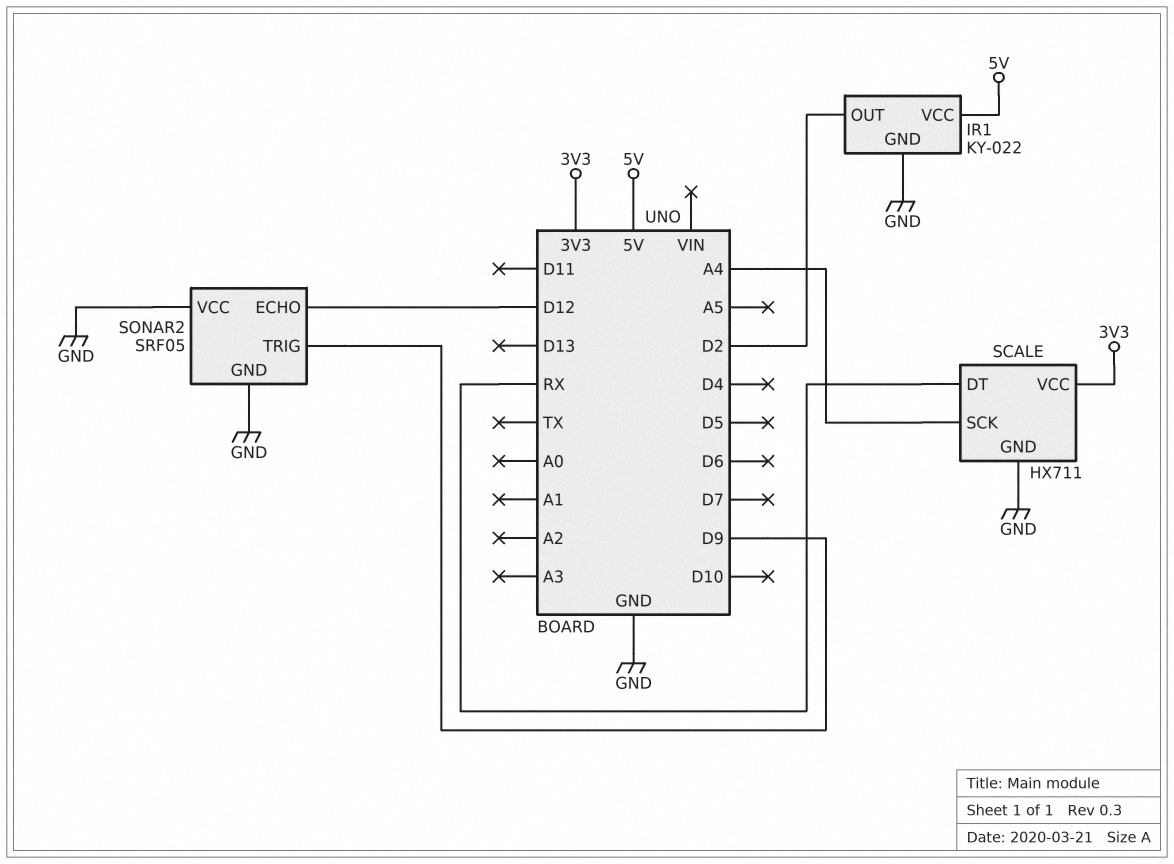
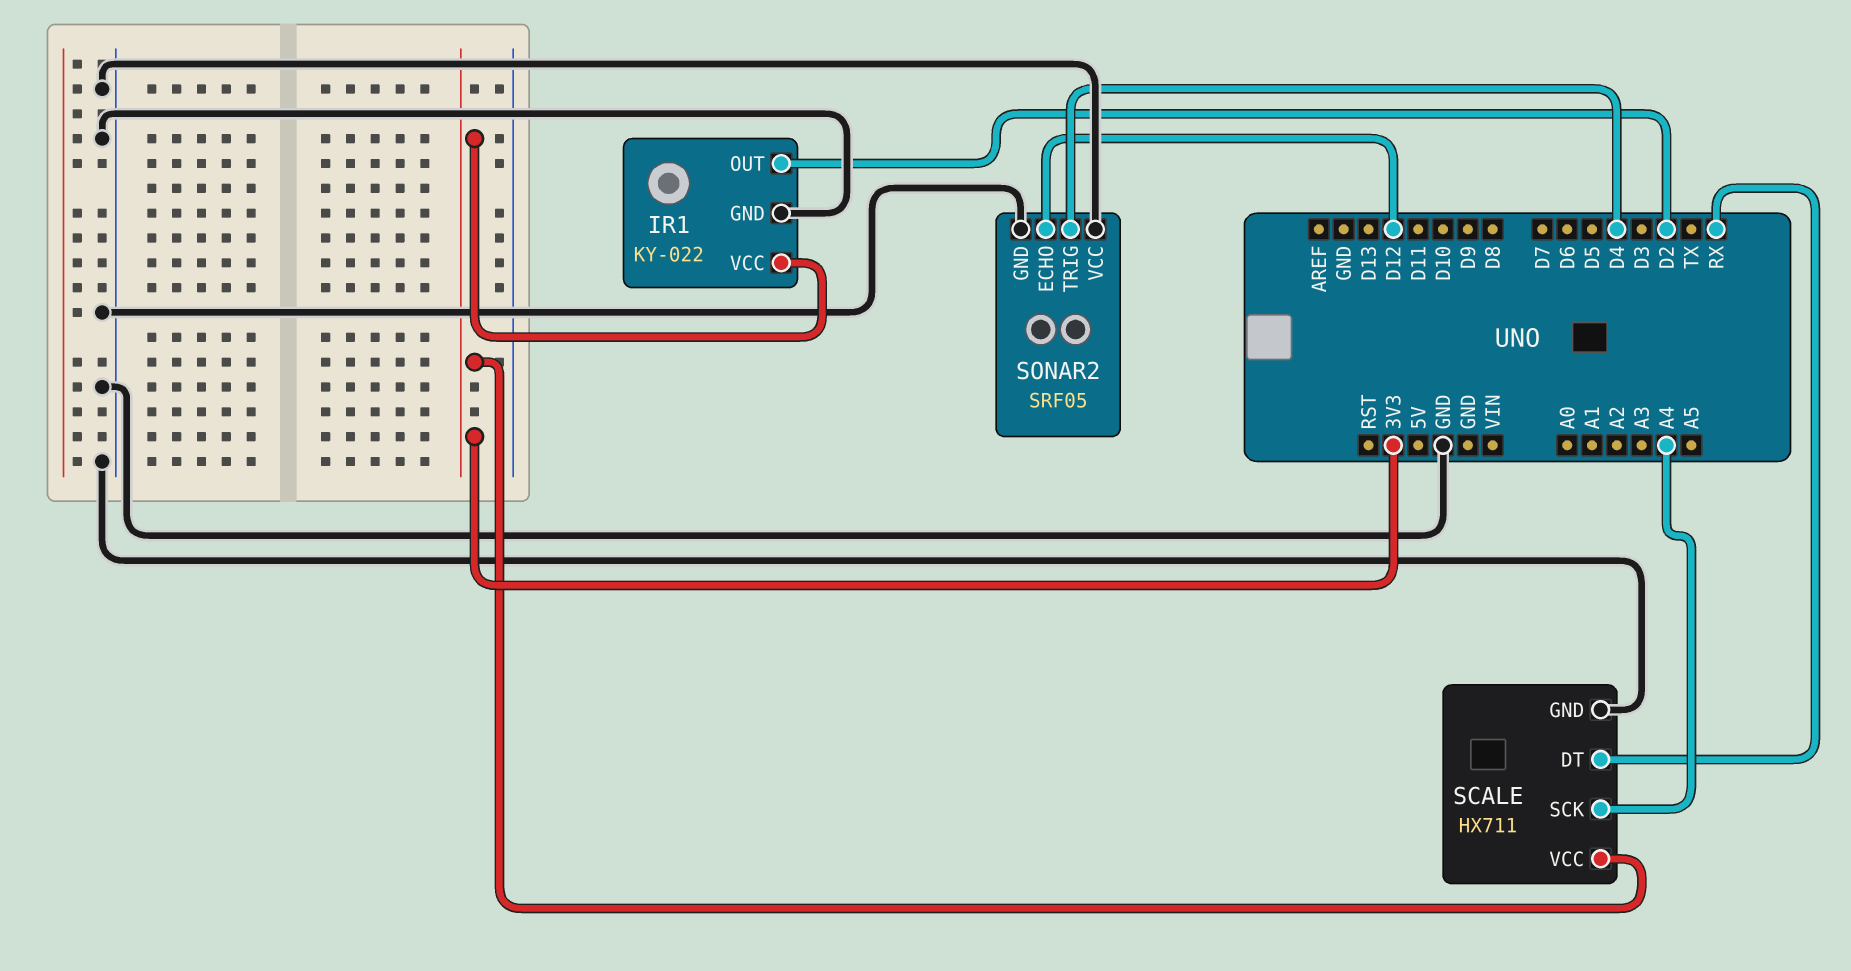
IR1 pin VCC: 5V -> 3V3
SONAR2 pin TRIG: D9 -> D4

